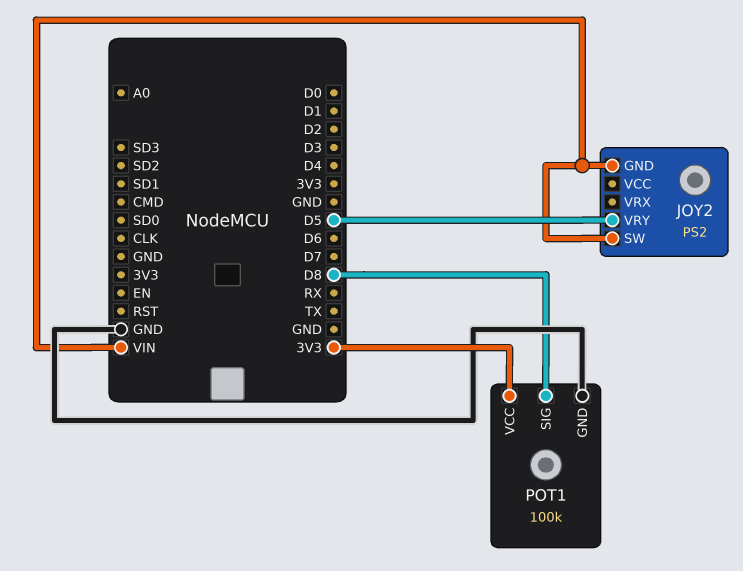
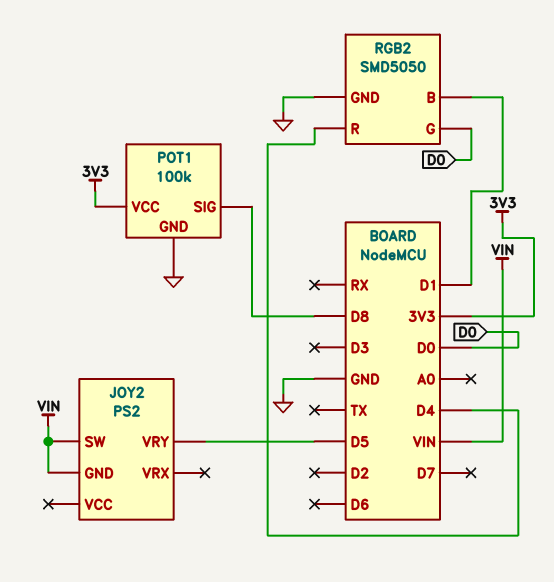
RGB2: none -> SMD5050
RGB2 pin B: none -> D1
RGB2 pin G: none -> D0
RGB2 pin GND: none -> GND
RGB2 pin R: none -> D4

